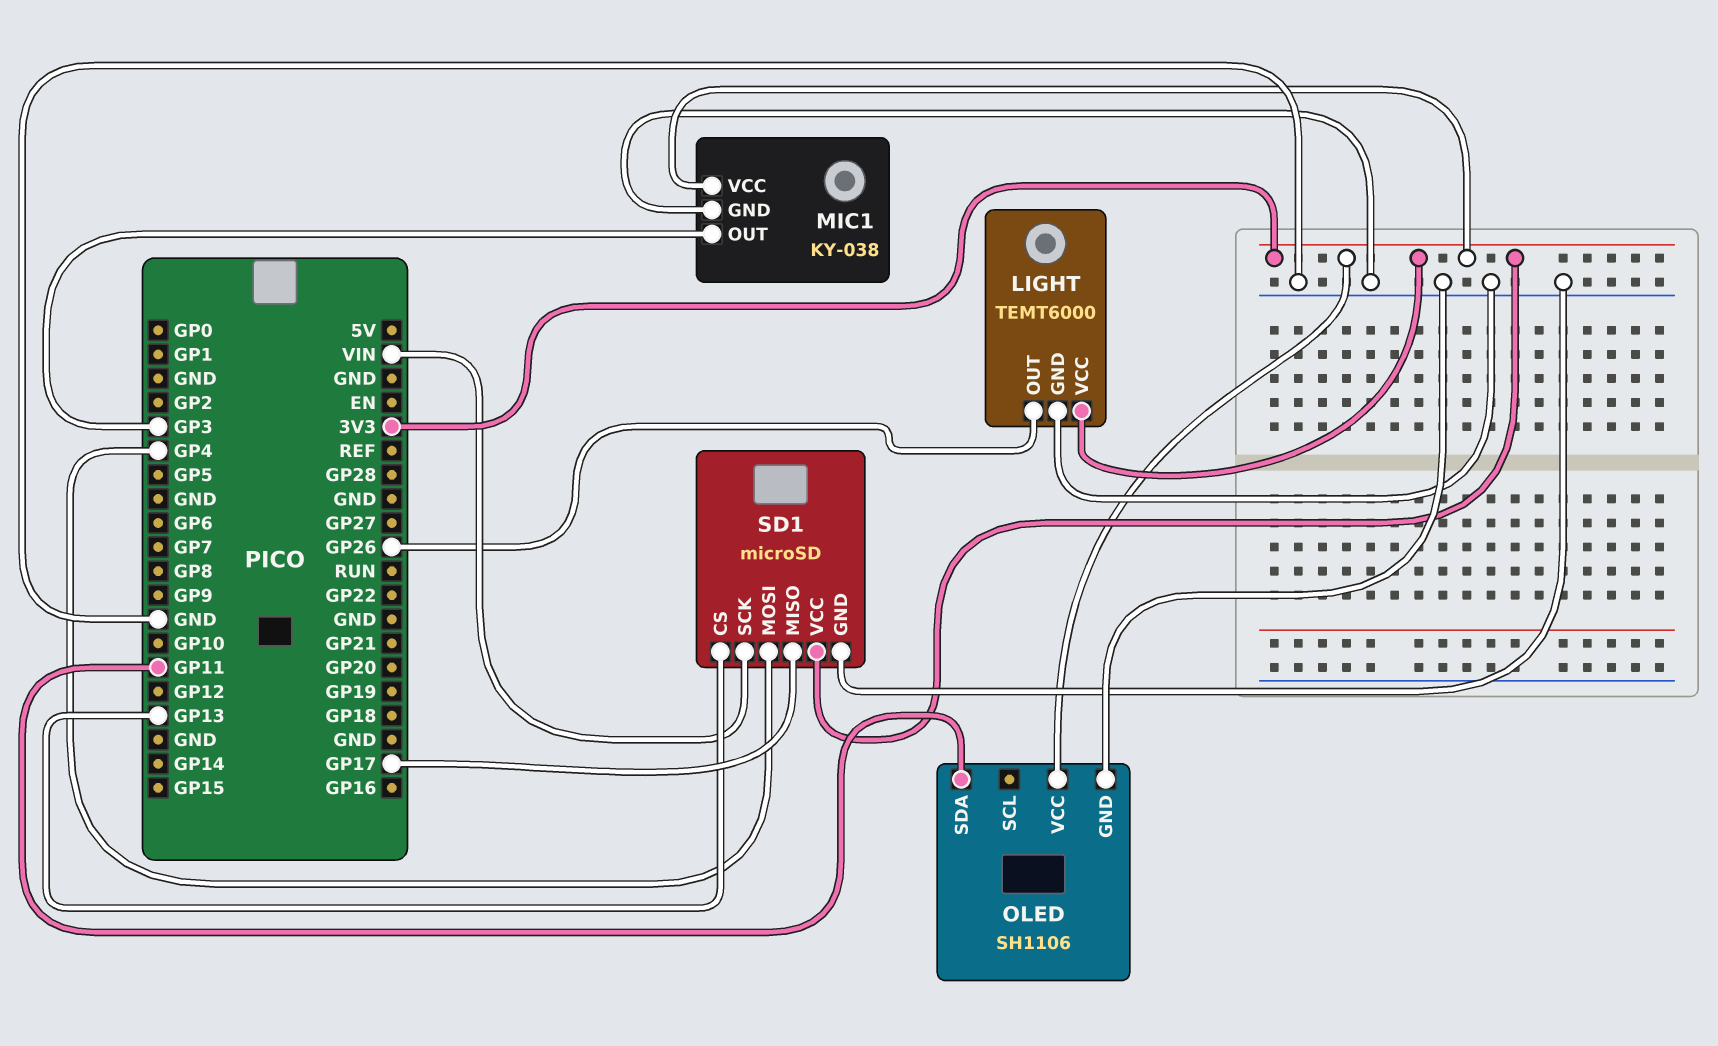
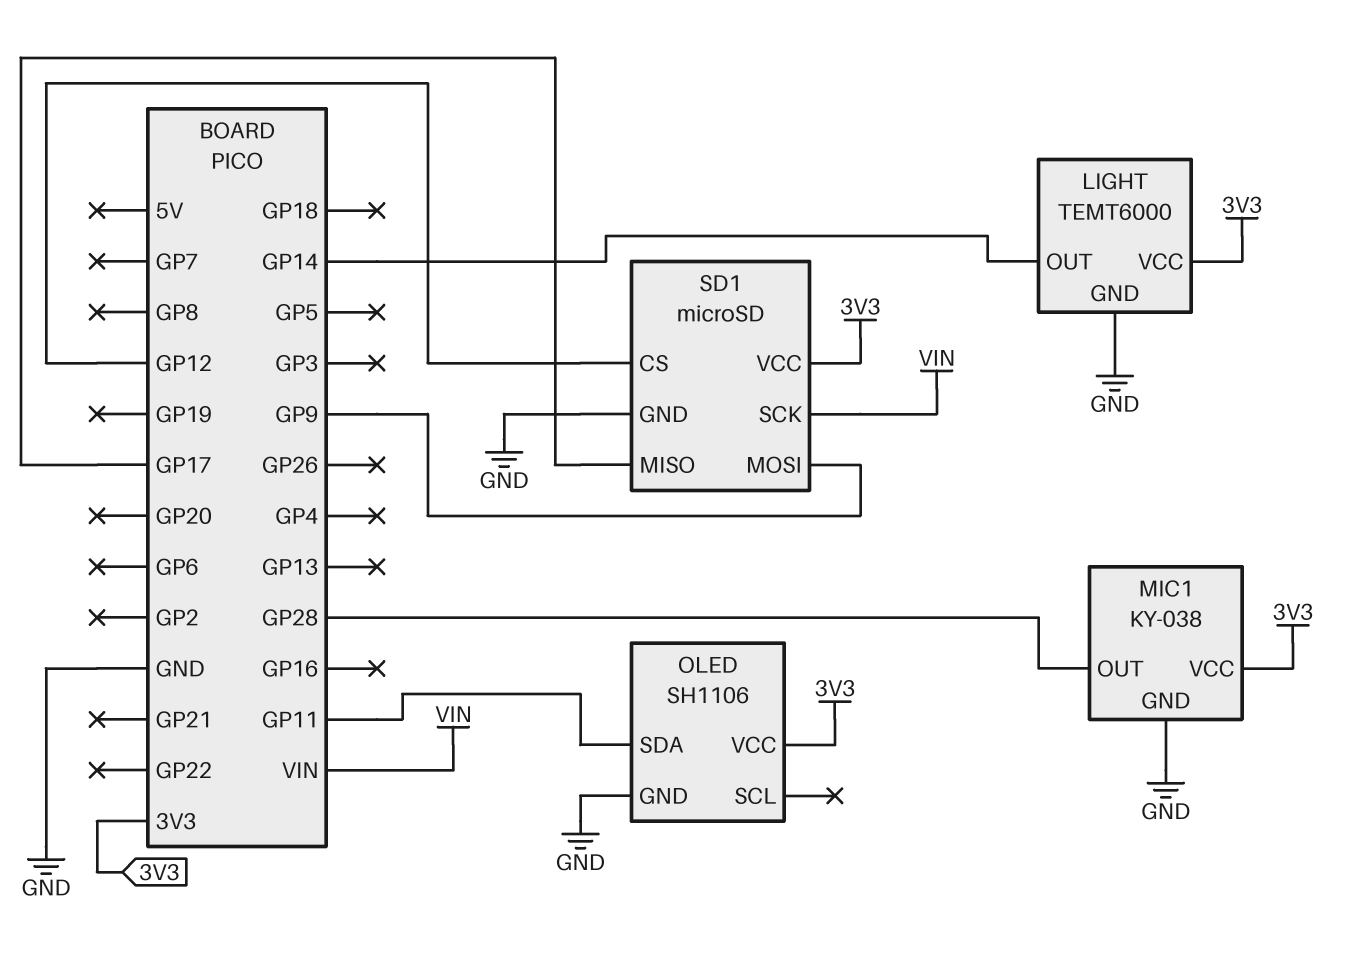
LIGHT pin OUT: GP26 -> GP14
MIC1 pin OUT: GP3 -> GP28
SD1 pin CS: GP13 -> GP12
SD1 pin MOSI: GP4 -> GP9

